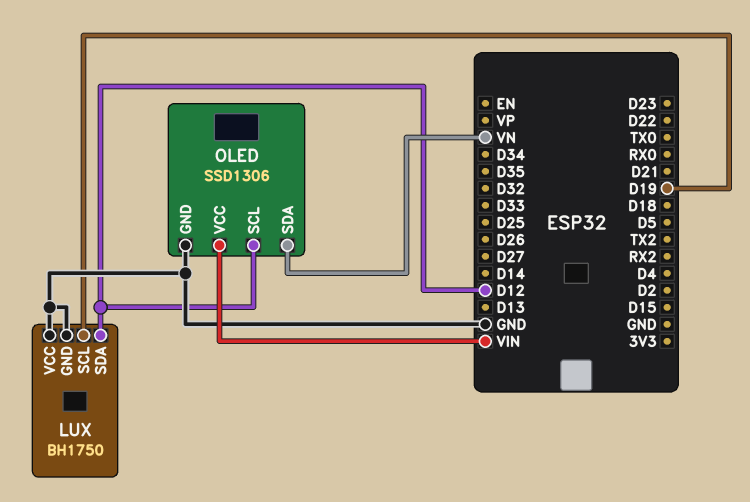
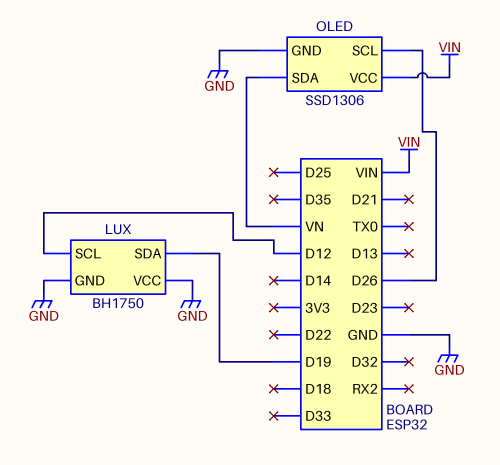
LUX pin SCL: D19 -> D12
LUX pin SDA: D12 -> D19
OLED pin SCL: D12 -> D26

